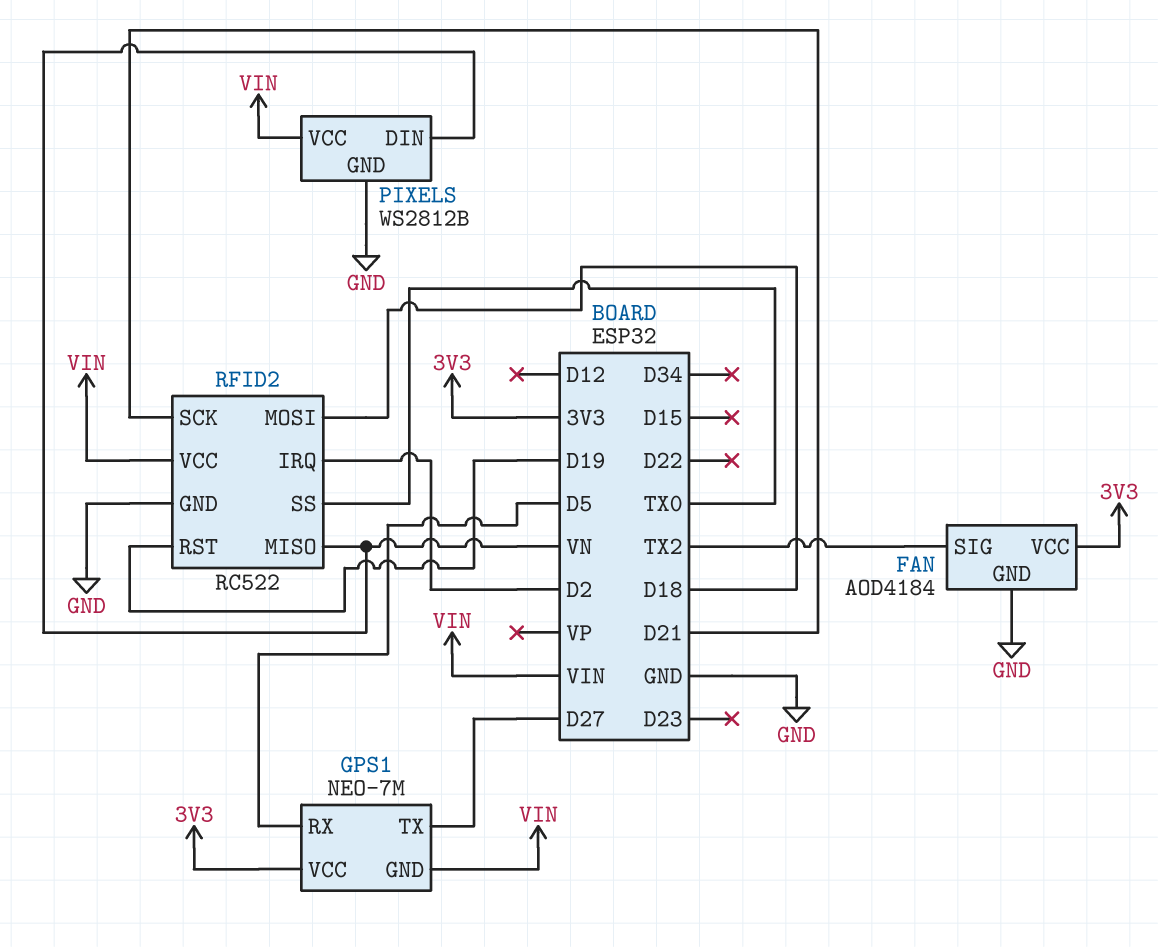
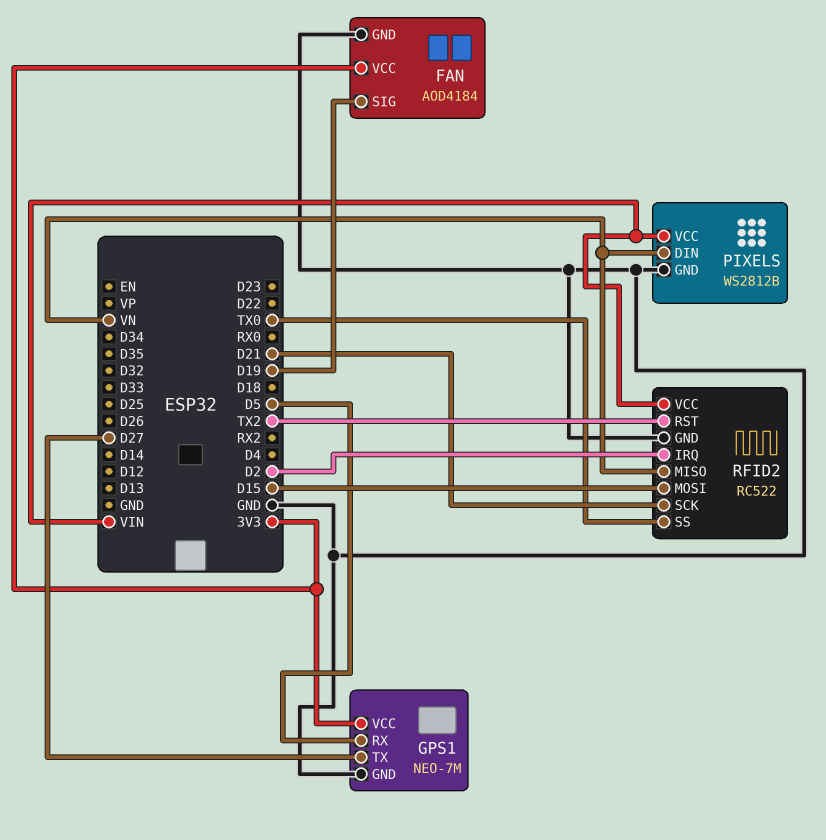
FAN pin SIG: TX2 -> D19
GPS1 pin GND: VIN -> GND
RFID2 pin MOSI: D18 -> D15
RFID2 pin RST: D19 -> TX2

